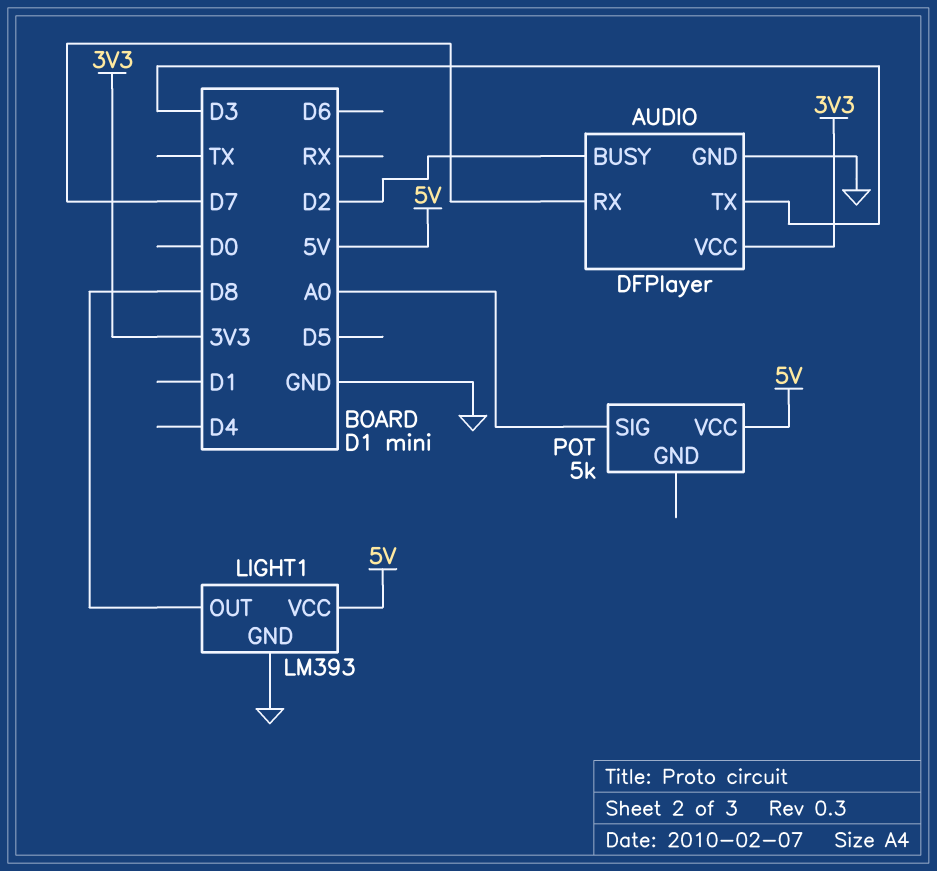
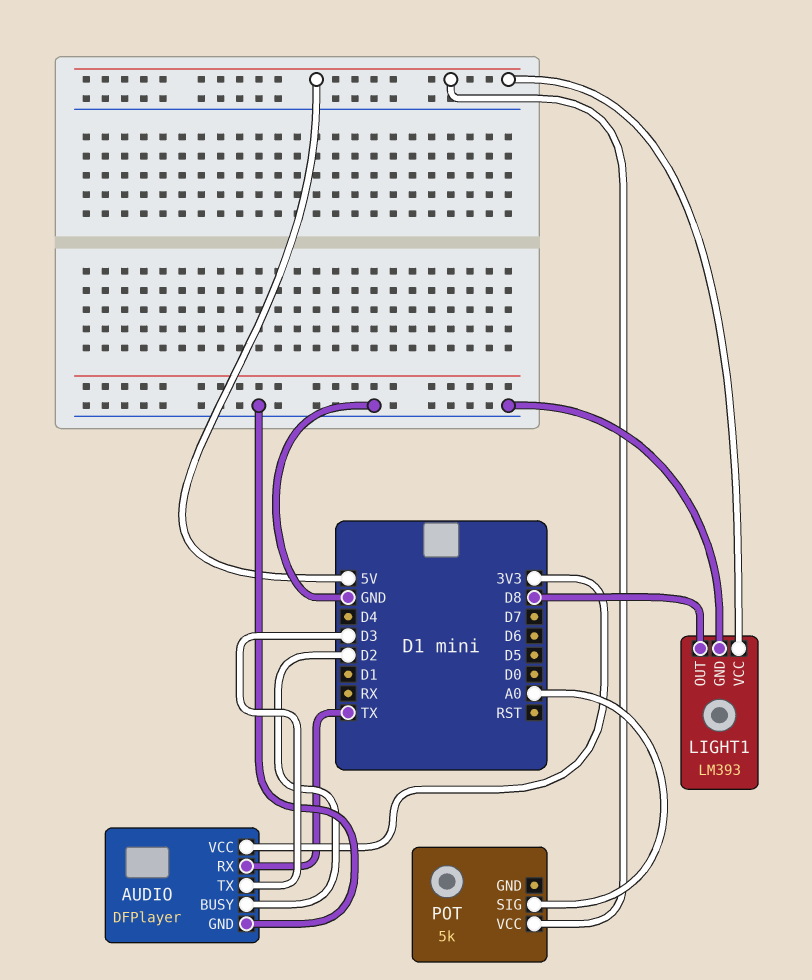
AUDIO pin RX: D7 -> TX

